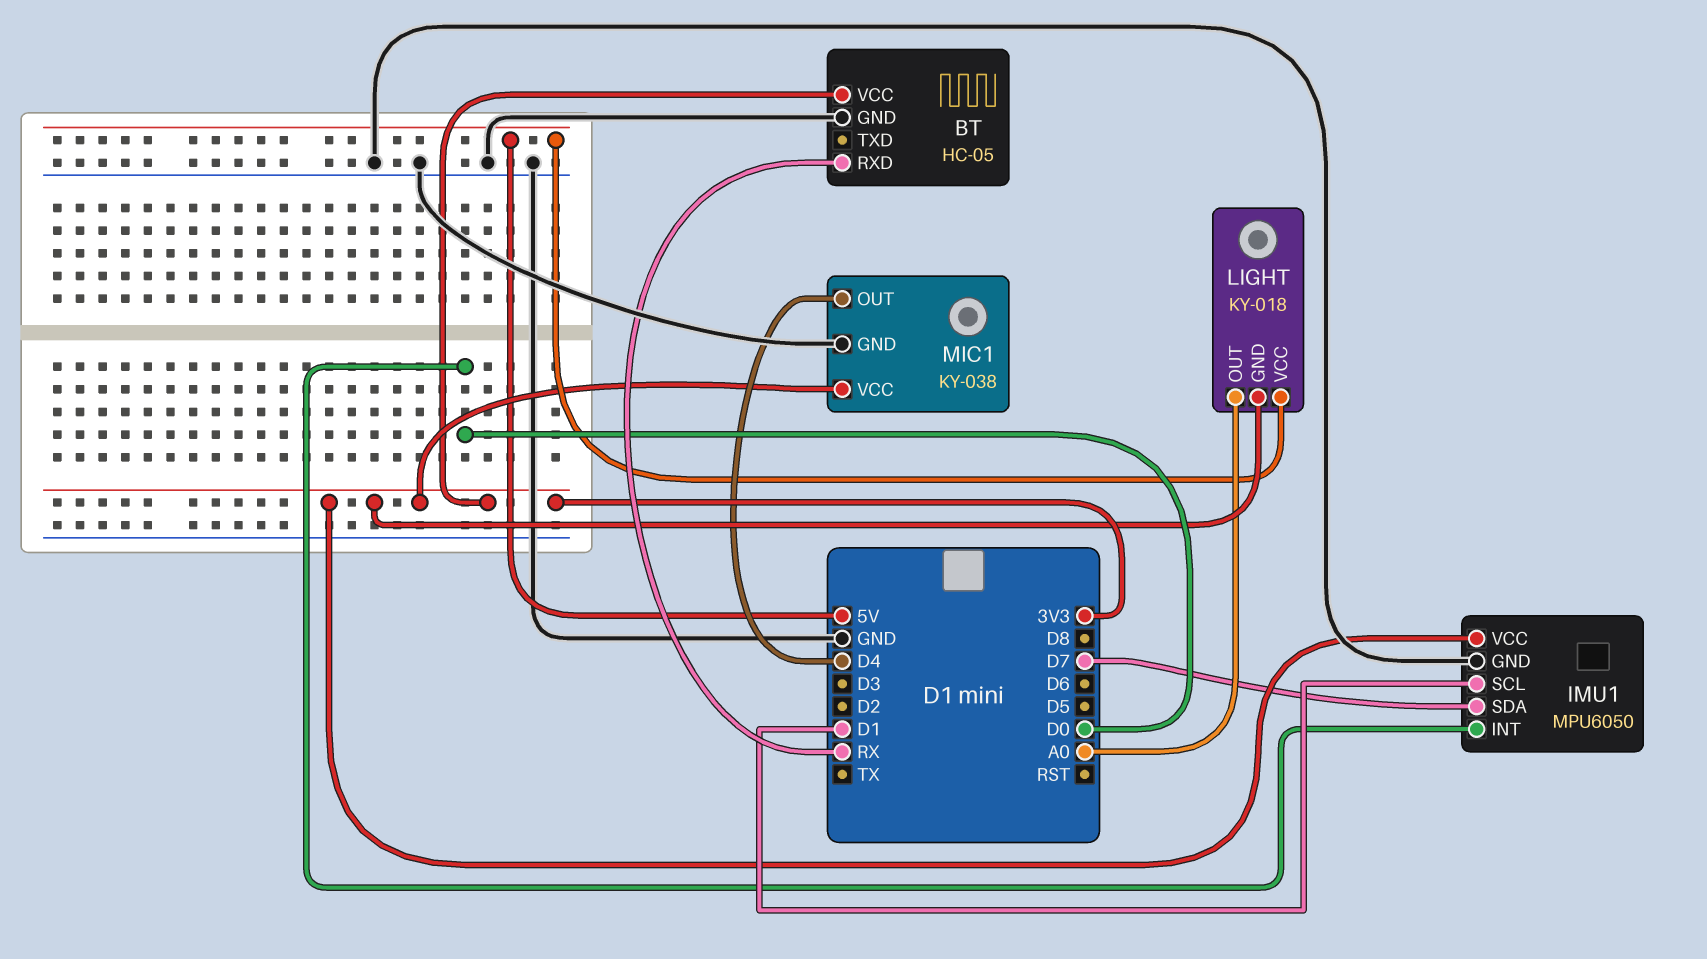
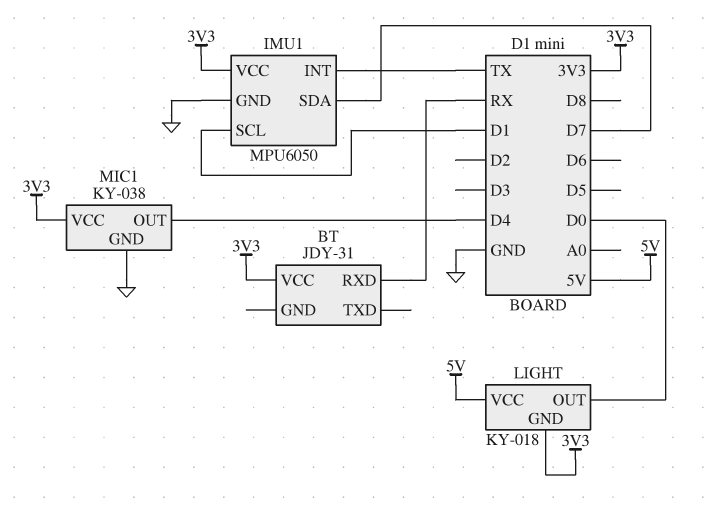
BT: HC-05 -> JDY-31
BT pin GND: GND -> none
IMU1 pin INT: D0 -> TX
LIGHT pin OUT: A0 -> D0

